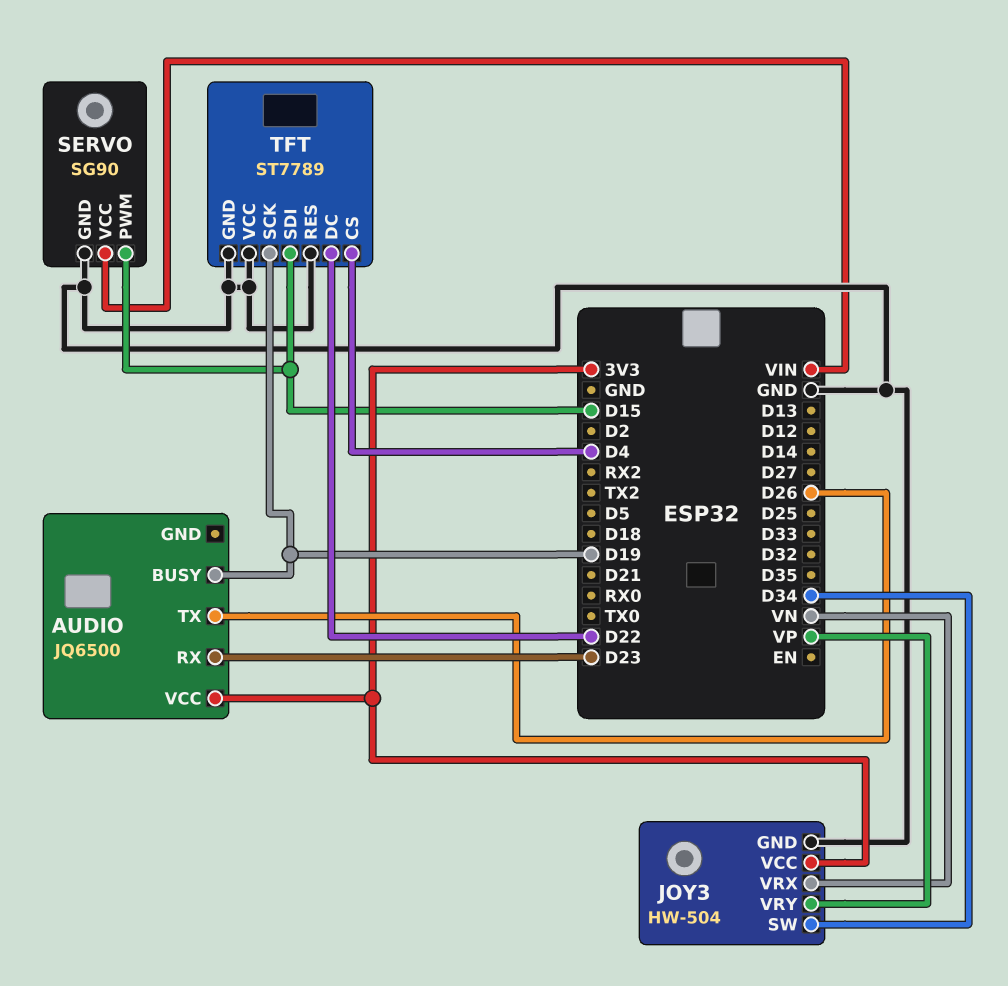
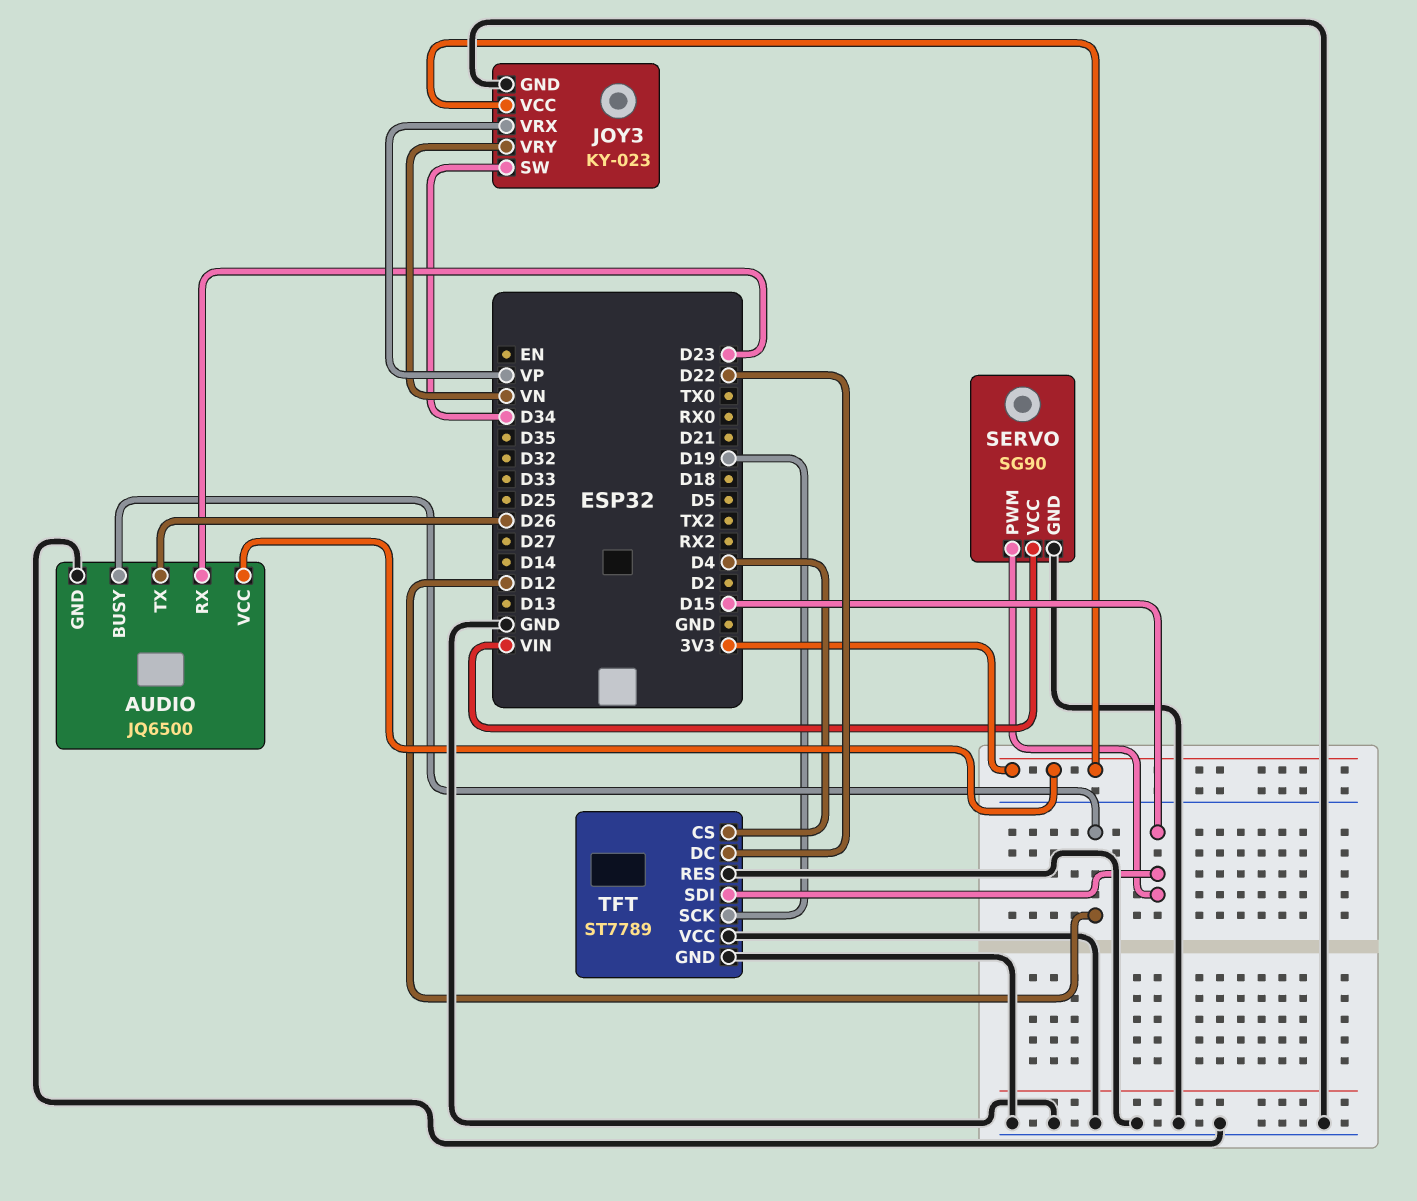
AUDIO pin BUSY: D19 -> D12
AUDIO pin GND: none -> GND
JOY3: HW-504 -> KY-023
JOY3 pin VRX: VN -> VP
JOY3 pin VRY: VP -> VN

